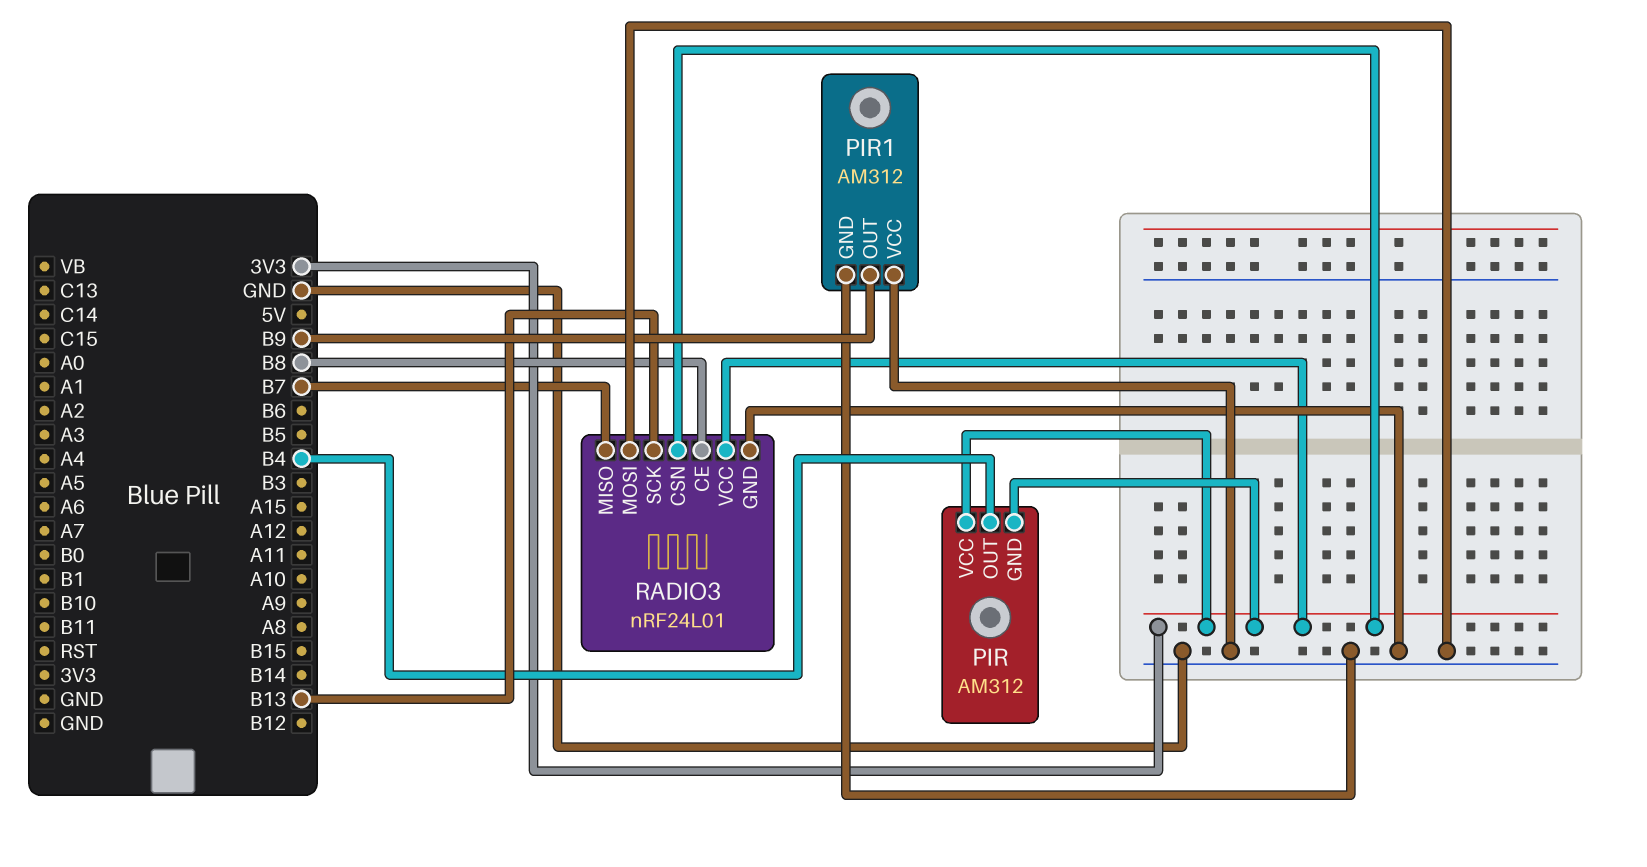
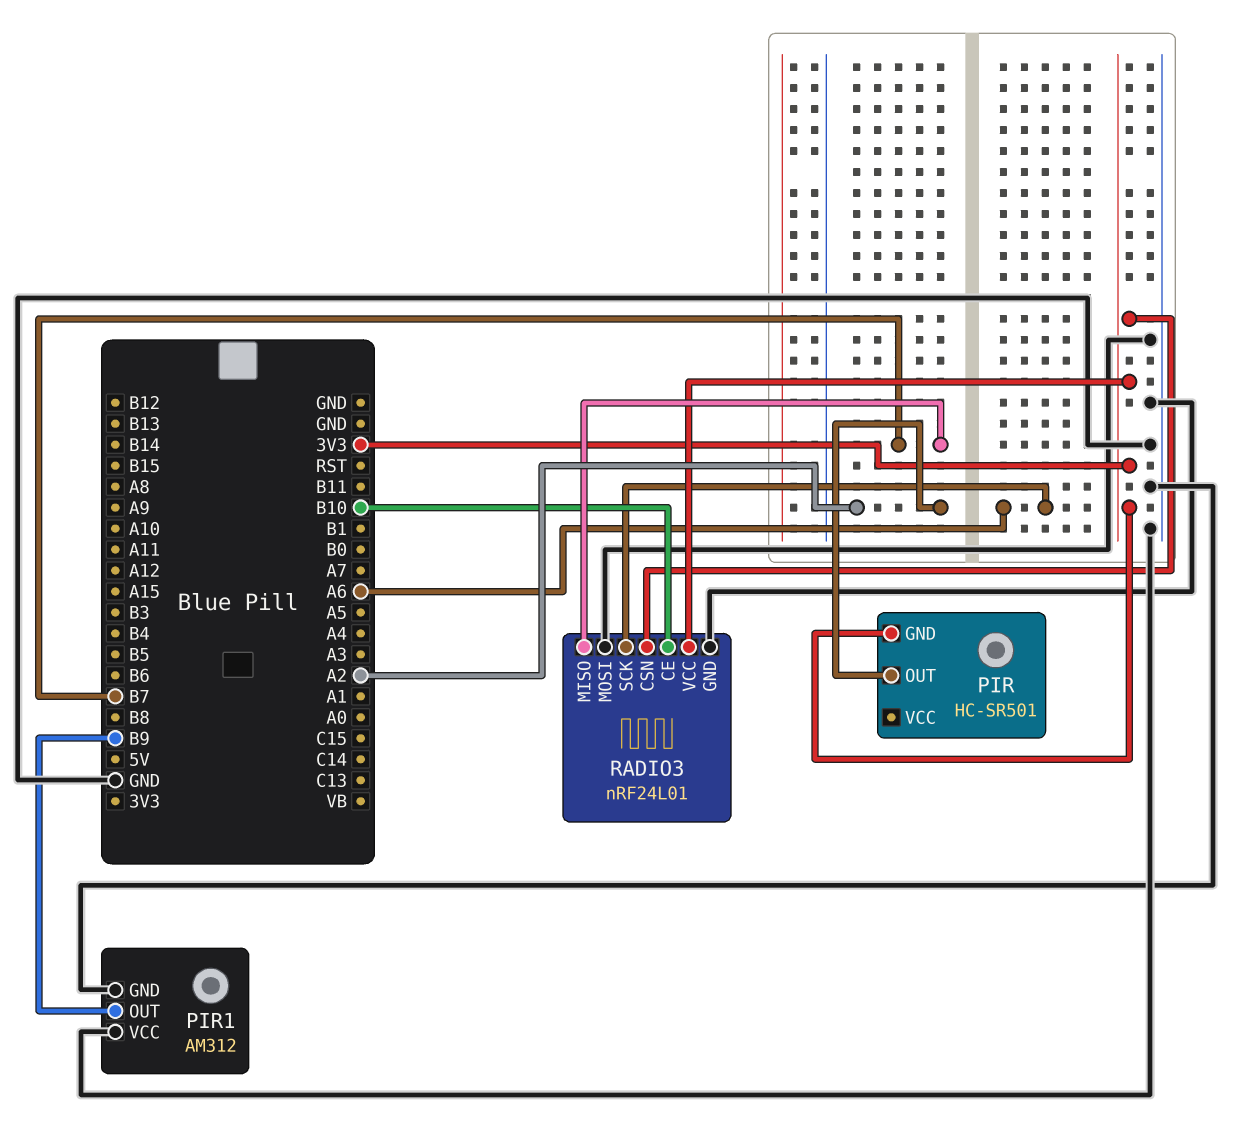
PIR: AM312 -> HC-SR501
PIR pin OUT: B4 -> A2
PIR pin VCC: 3V3 -> none
RADIO3 pin CE: B8 -> B10
RADIO3 pin SCK: B13 -> A6

